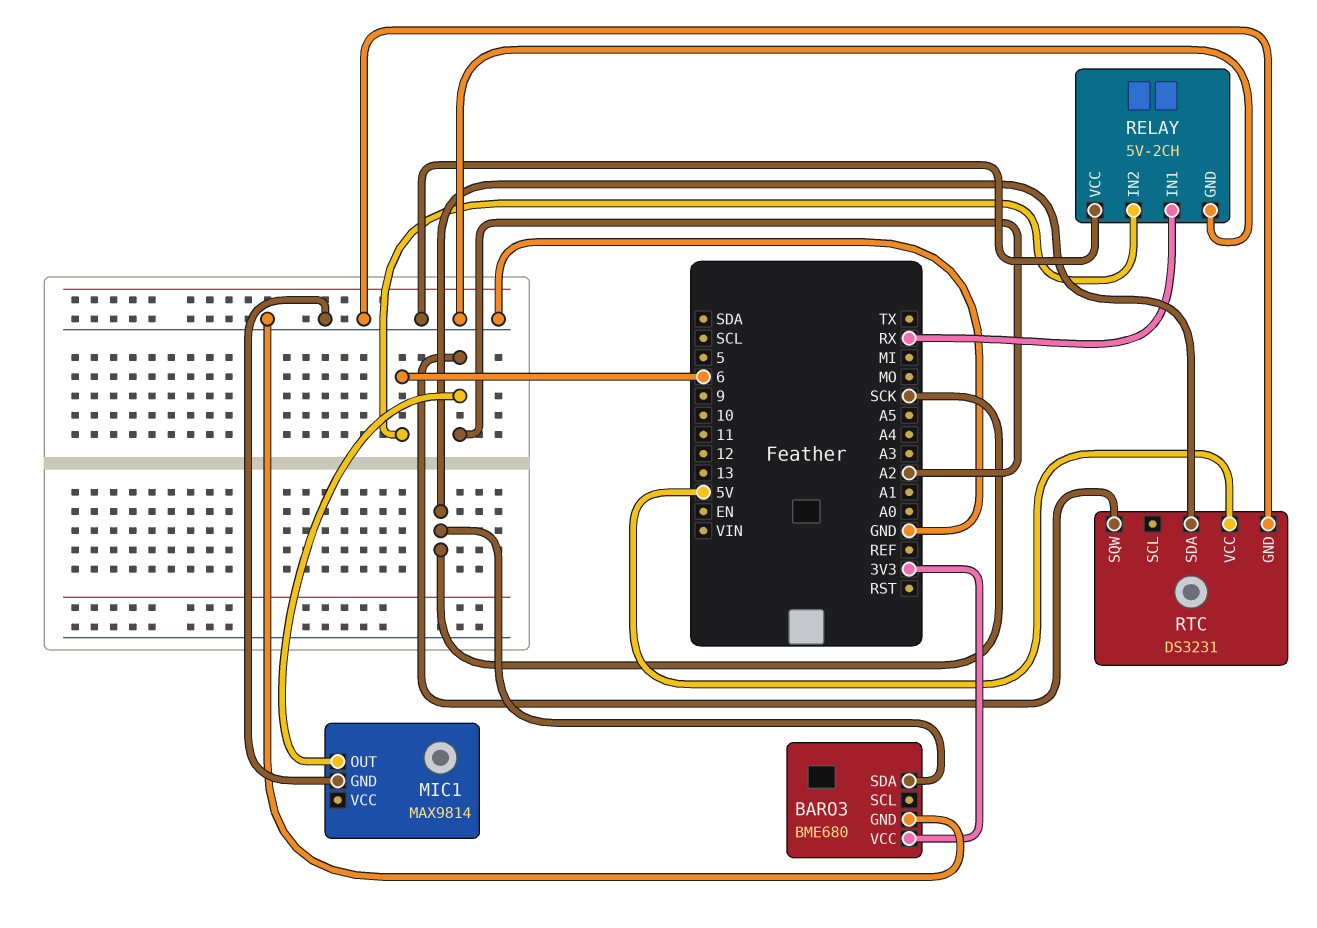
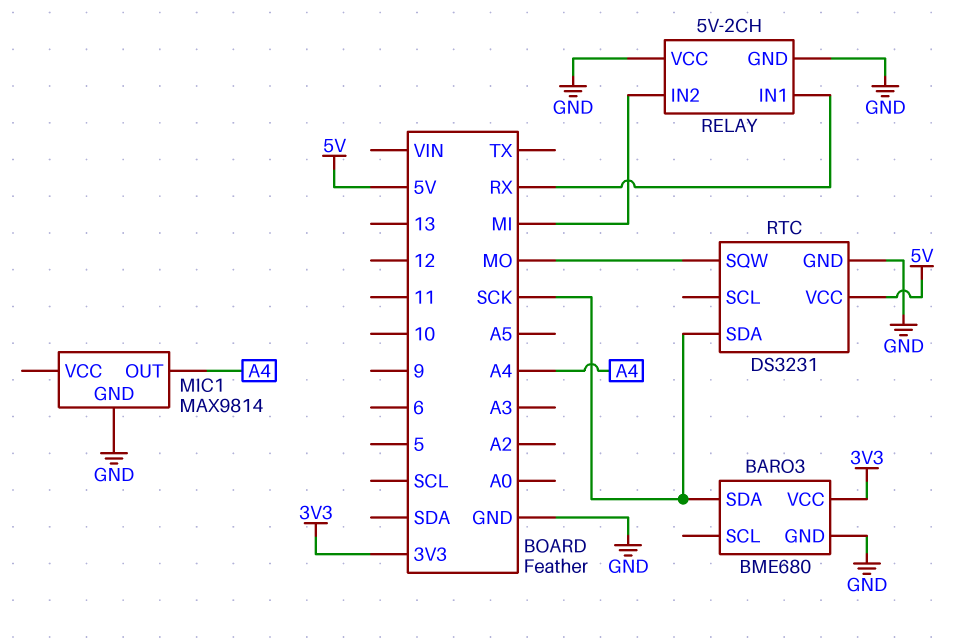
MIC1 pin OUT: A2 -> A4
RELAY pin IN2: 6 -> MI
RTC pin SQW: A2 -> MO

